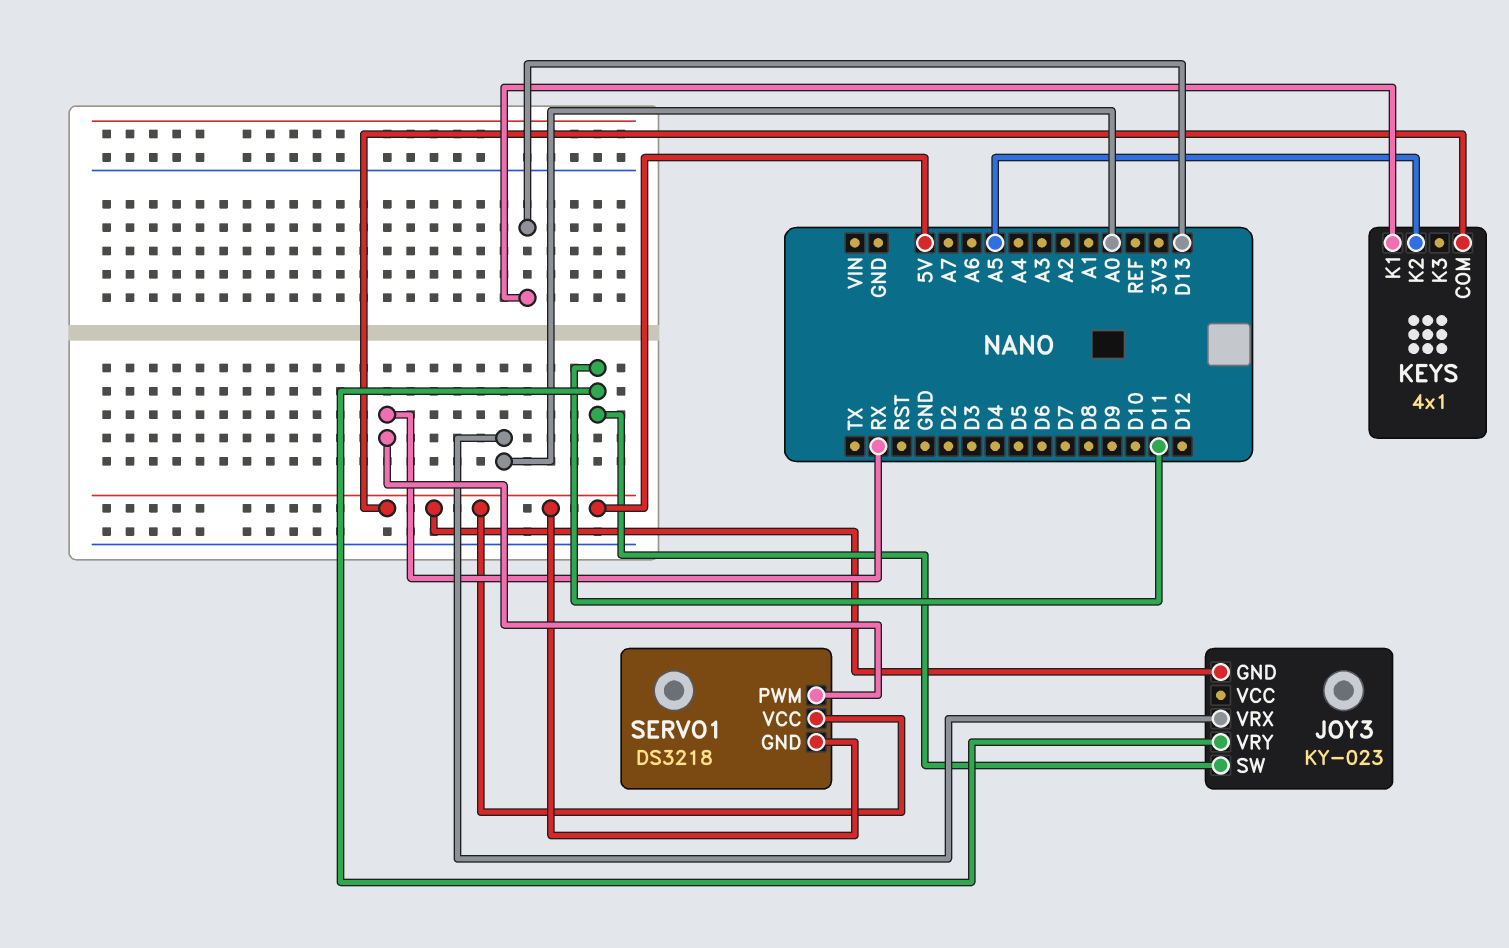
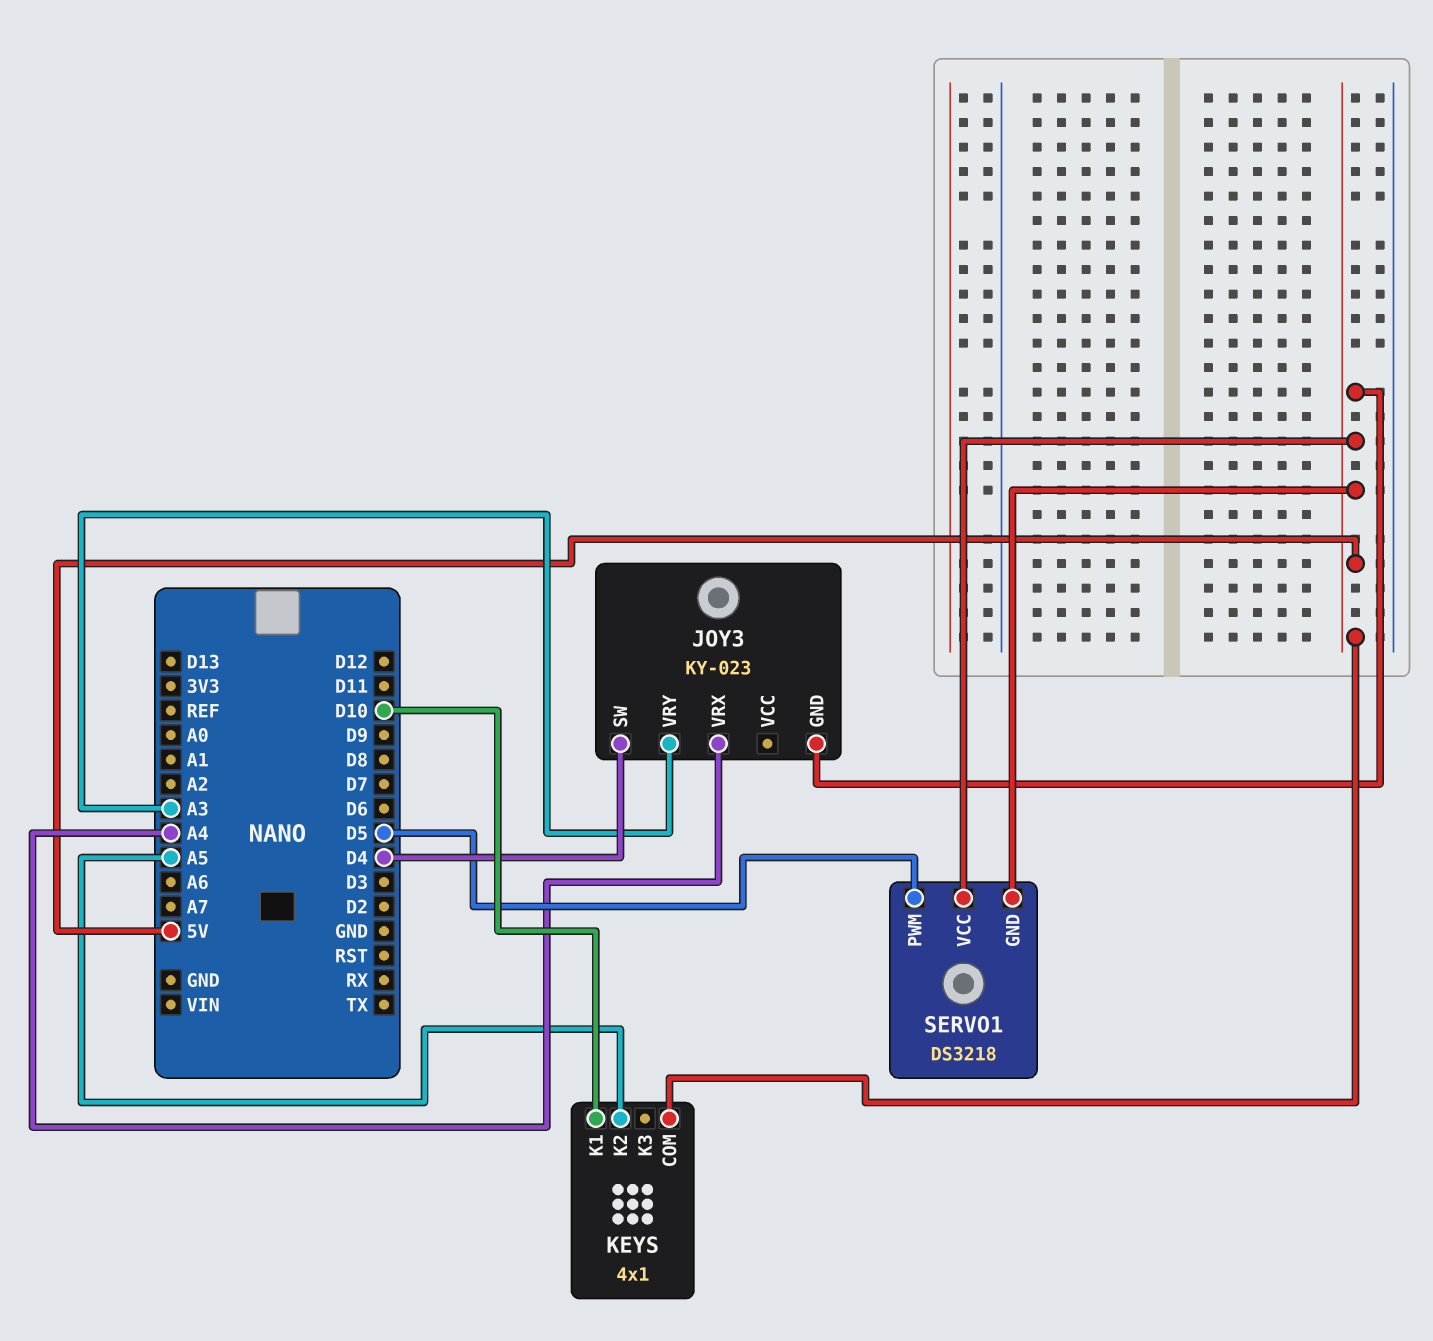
JOY3 pin SW: D11 -> D4
JOY3 pin VRX: A0 -> A4
JOY3 pin VRY: D11 -> A3
KEYS pin K1: D13 -> D10
SERVO1 pin PWM: RX -> D5

